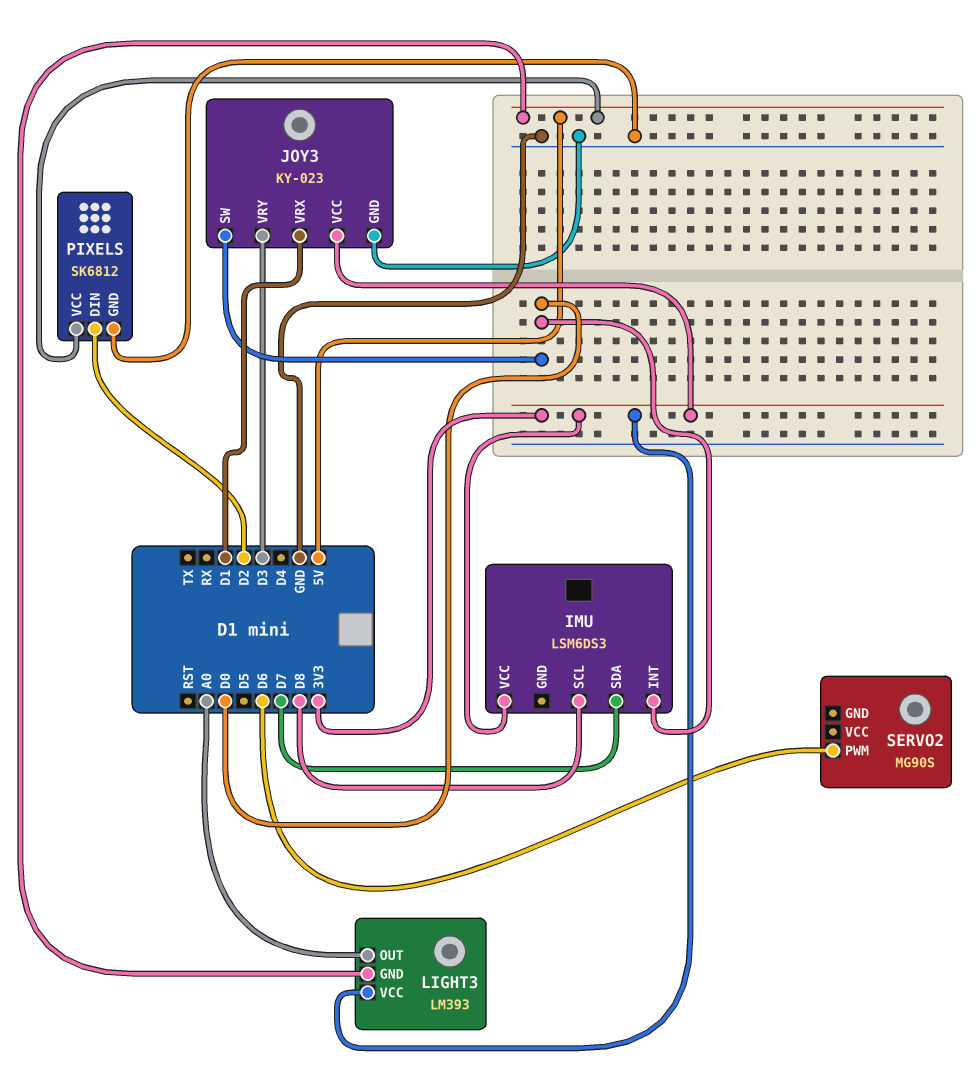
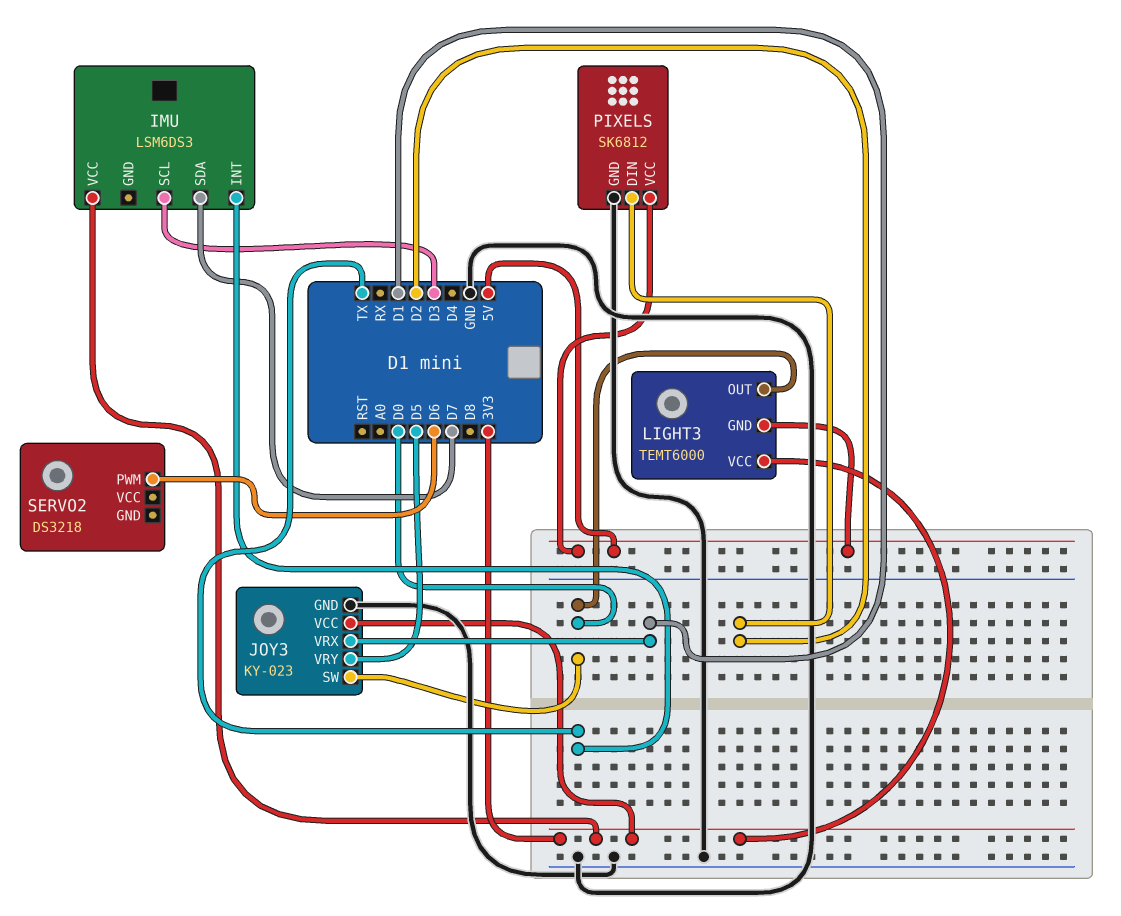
IMU pin INT: D0 -> TX
IMU pin SCL: D8 -> D3
JOY3 pin VRY: D3 -> D5
LIGHT3: LM393 -> TEMT6000
LIGHT3 pin OUT: A0 -> D0
SERVO2: MG90S -> DS3218

